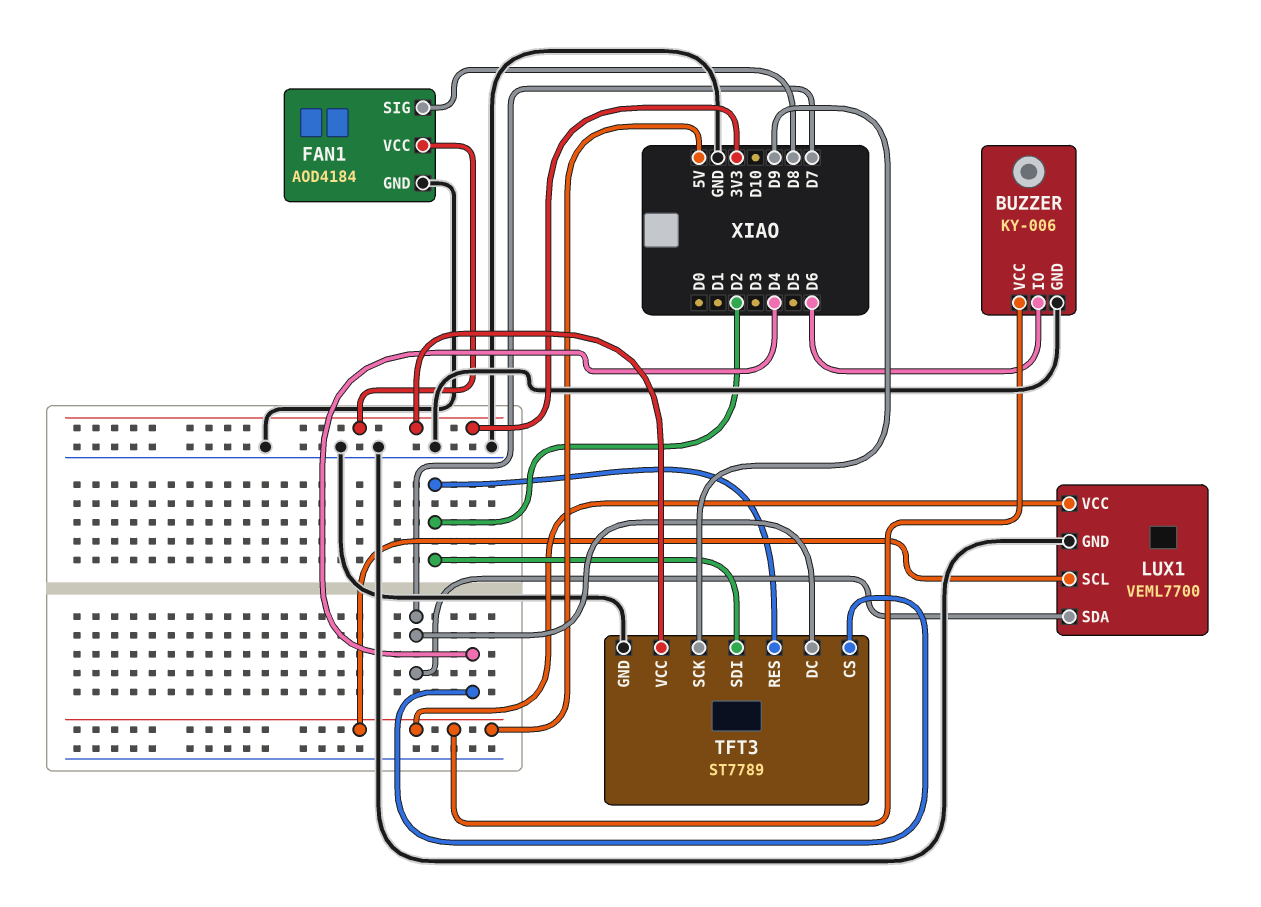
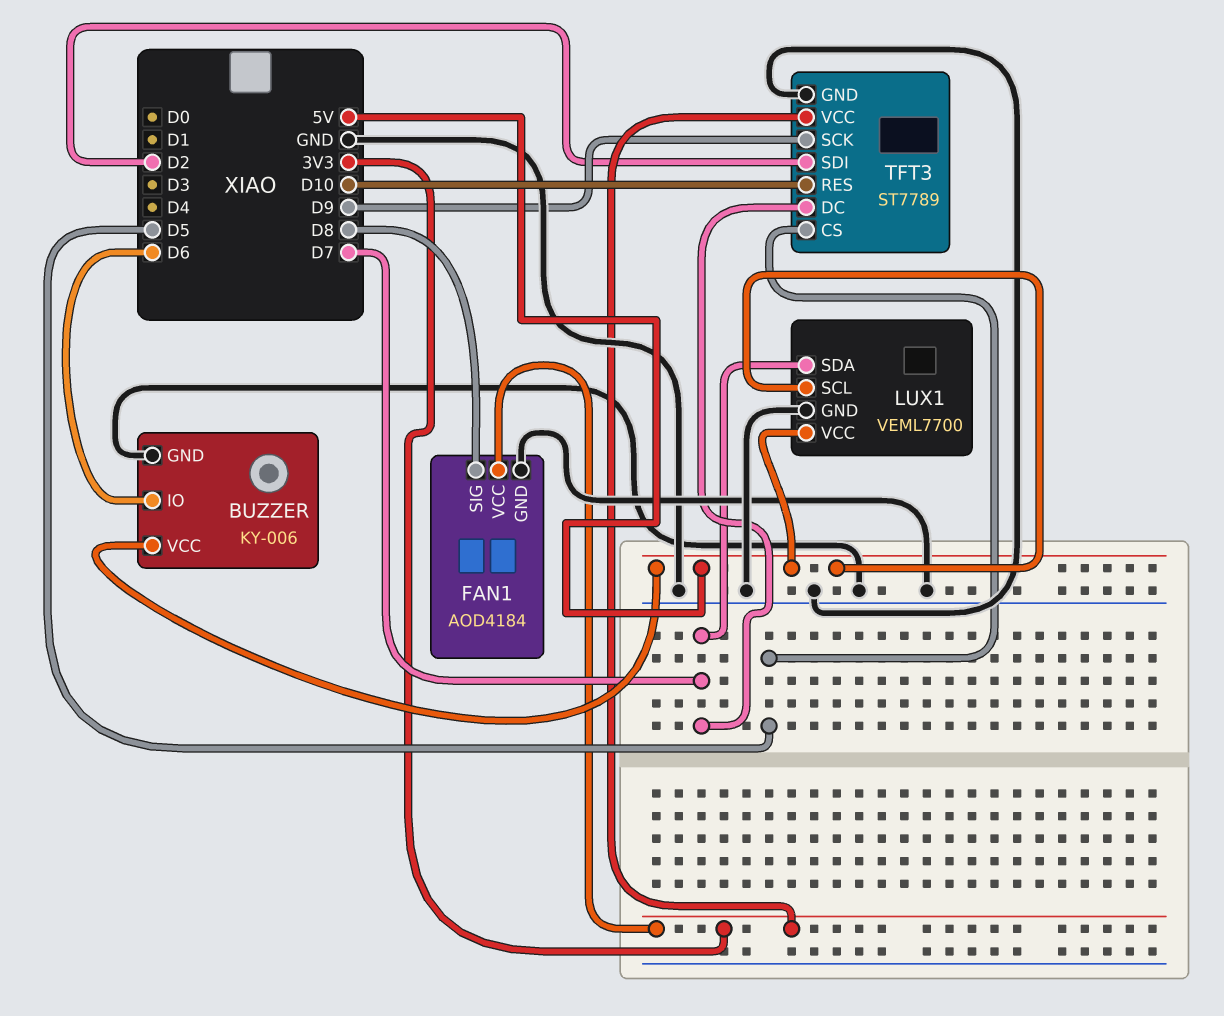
TFT3 pin CS: D4 -> D5
TFT3 pin RES: D2 -> D10

